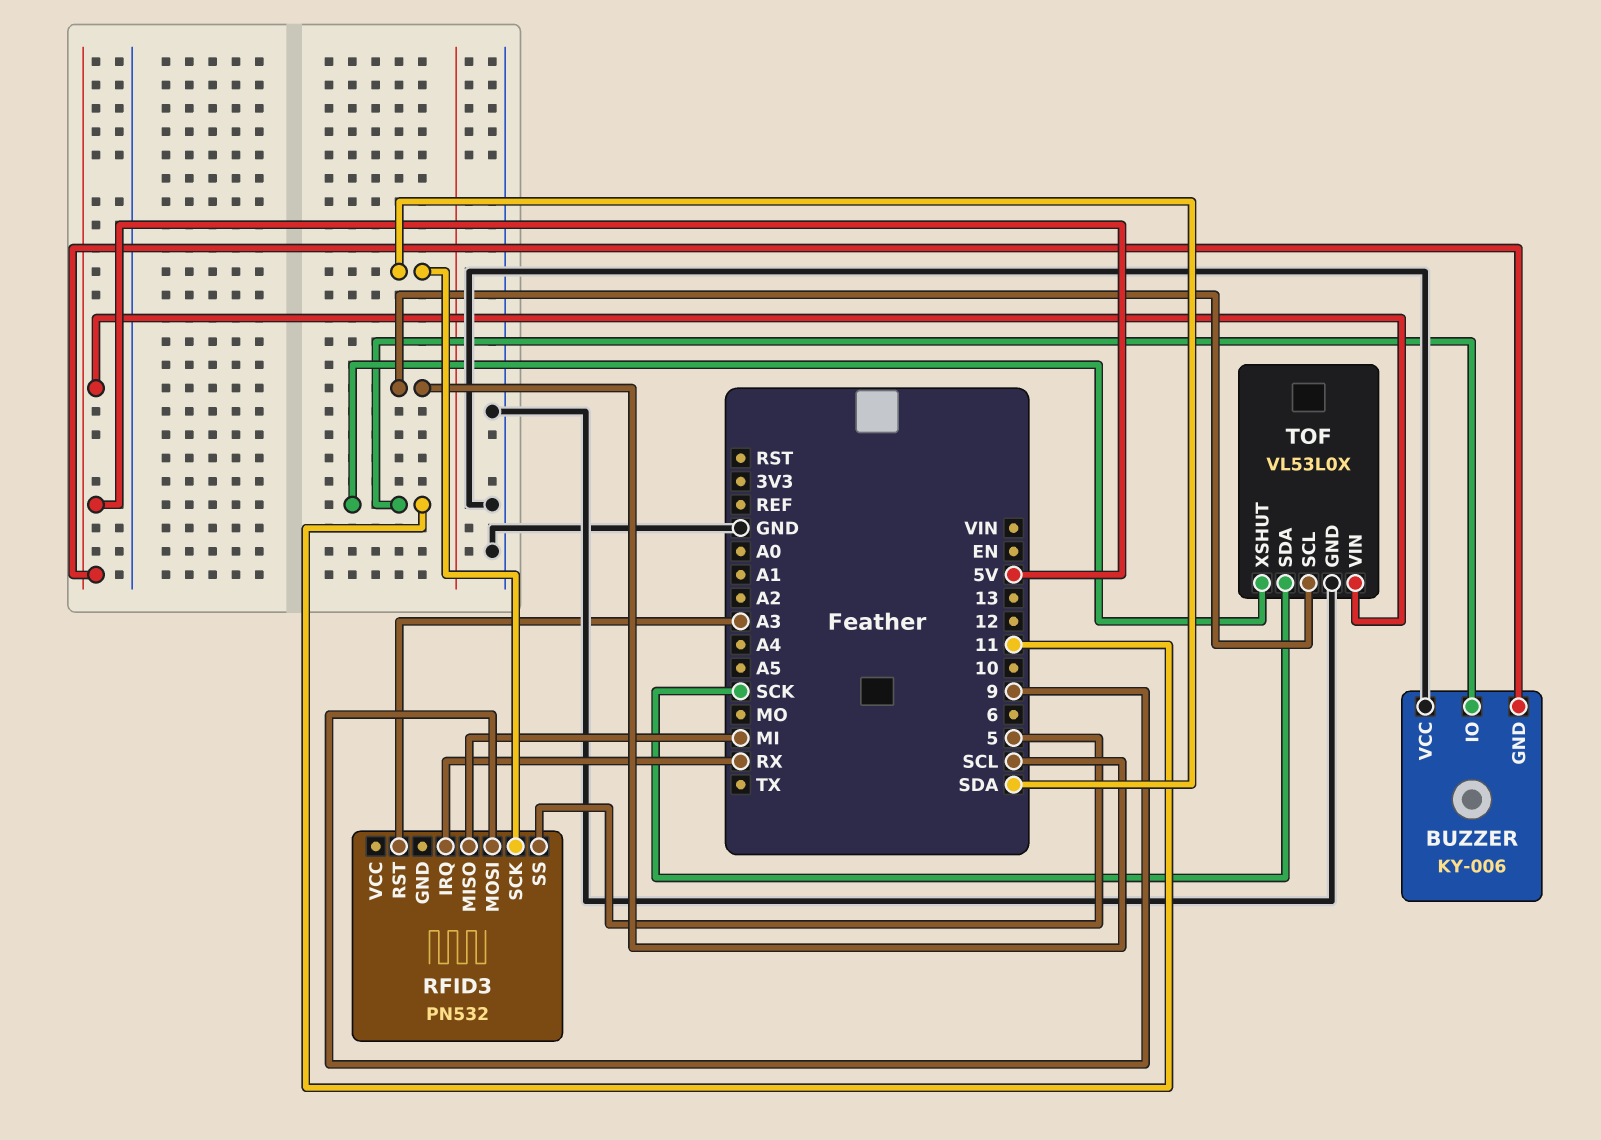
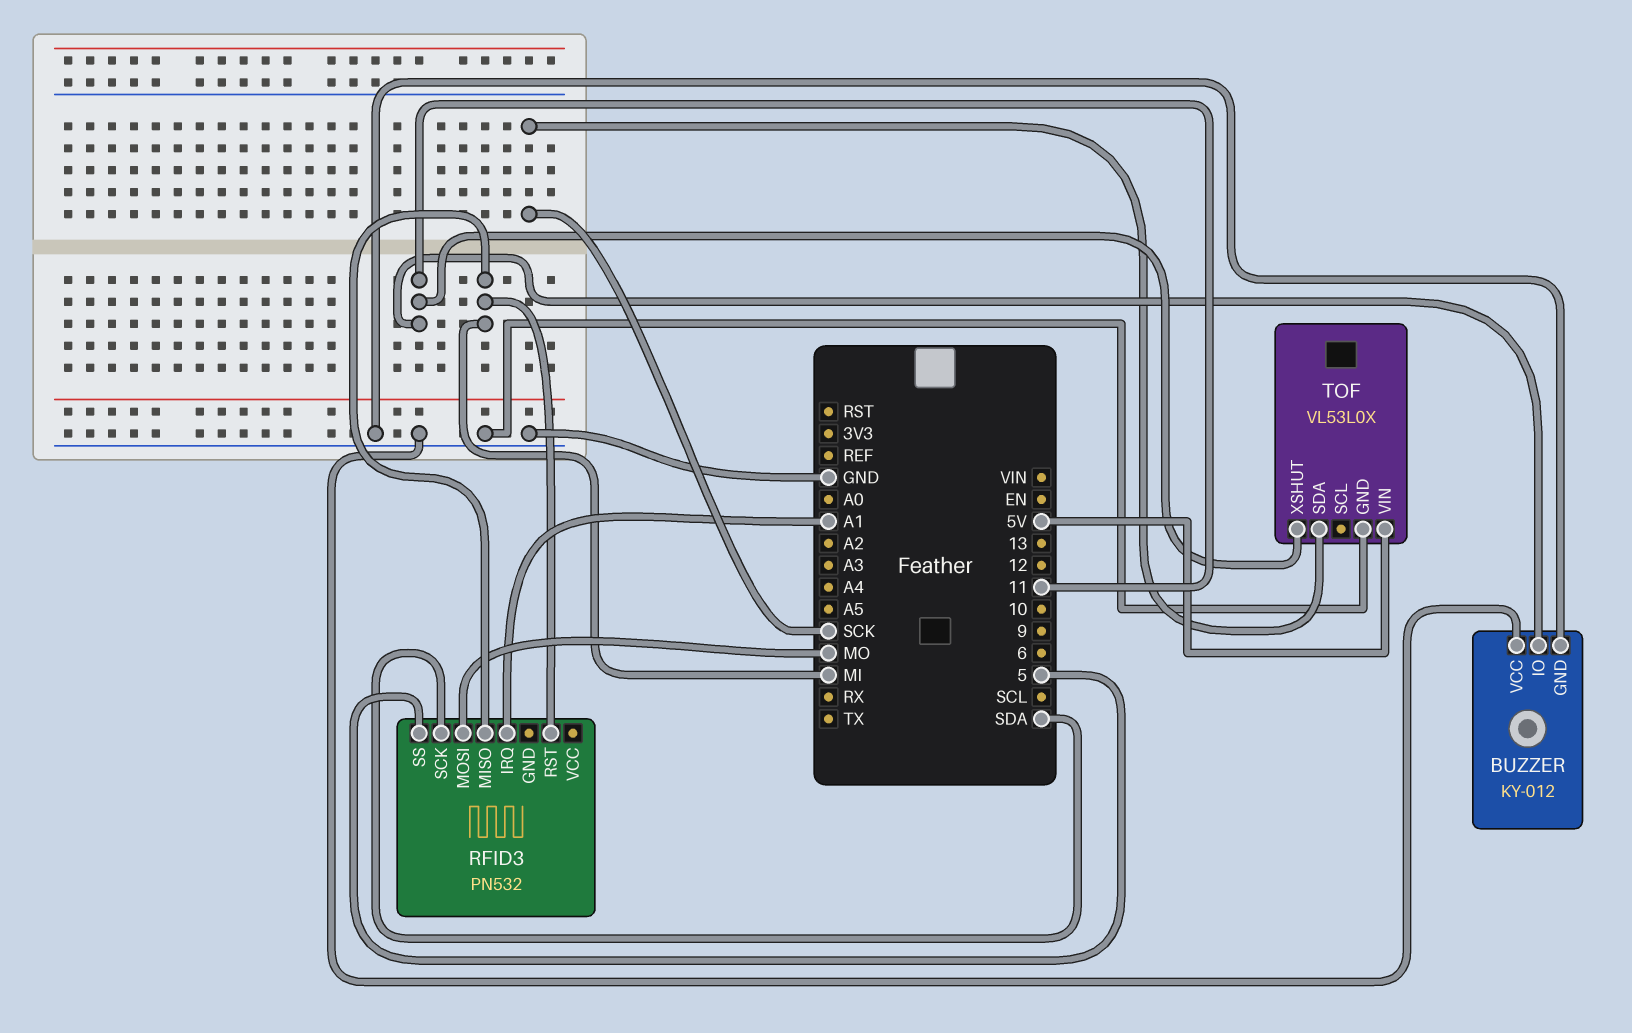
BUZZER: KY-006 -> KY-012
BUZZER pin GND: 5V -> GND
RFID3 pin IRQ: RX -> A1
RFID3 pin MOSI: 9 -> MO
RFID3 pin RST: A3 -> MI
TOF pin SCL: SCL -> none

